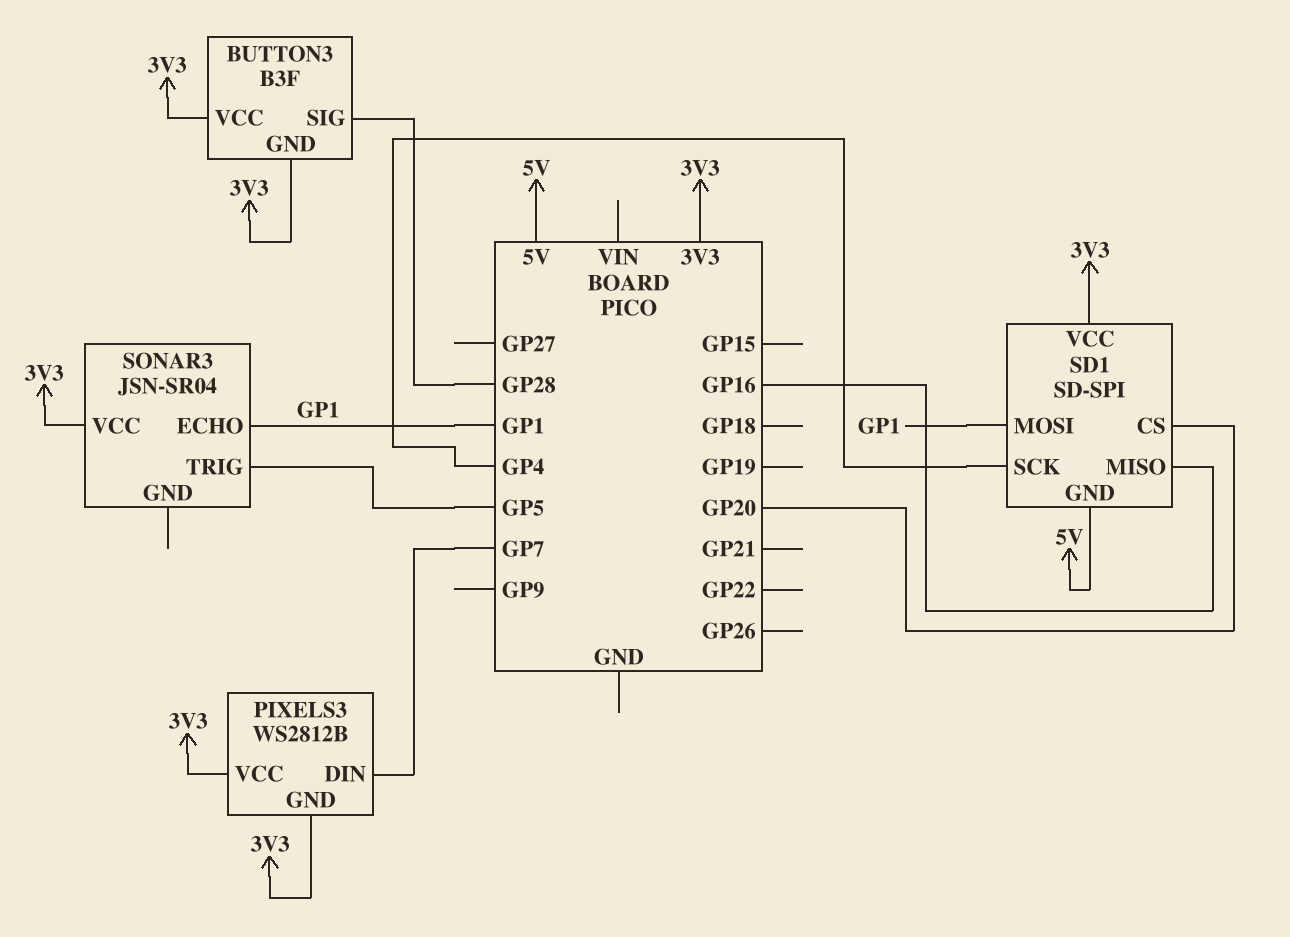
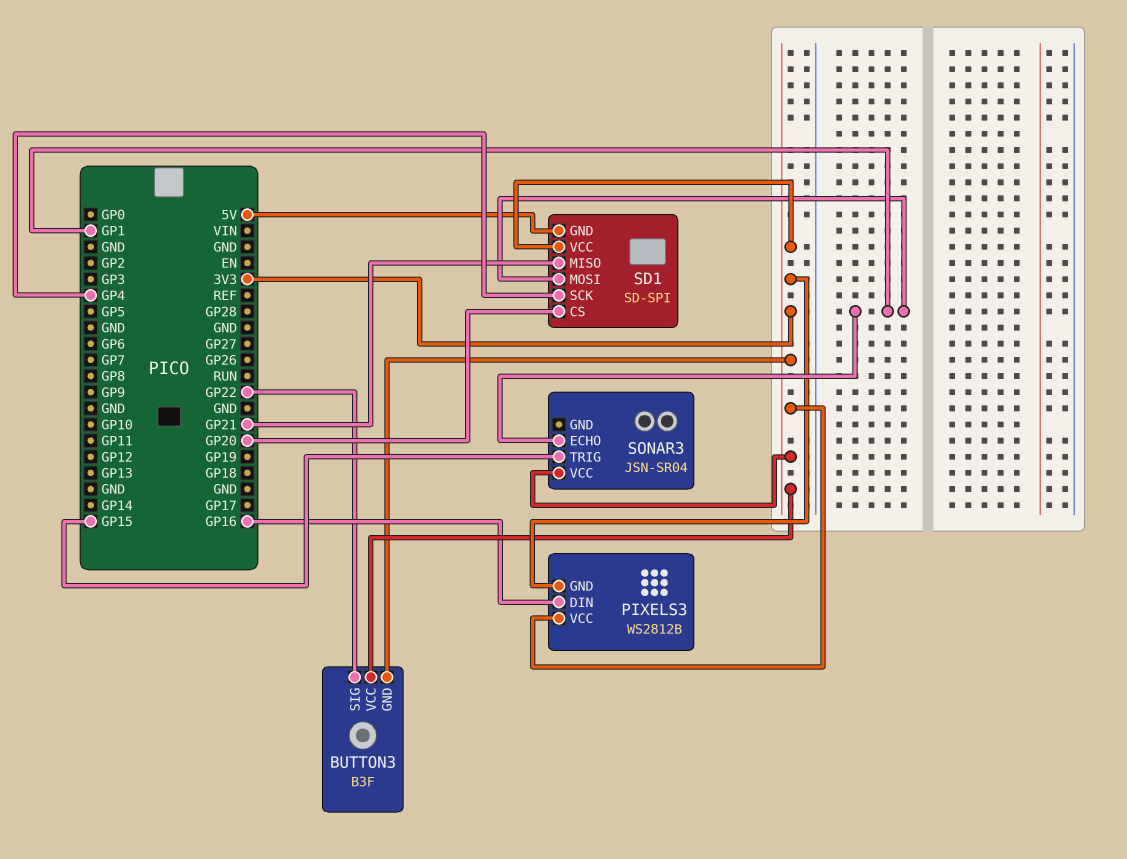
BUTTON3 pin SIG: GP28 -> GP22
PIXELS3 pin DIN: GP7 -> GP16
SD1 pin MISO: GP16 -> GP21
SONAR3 pin TRIG: GP5 -> GP15

